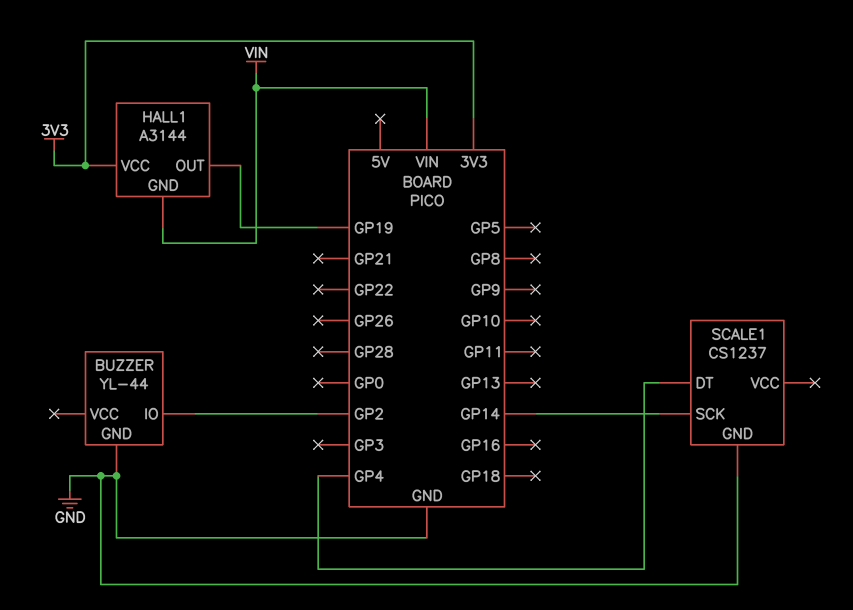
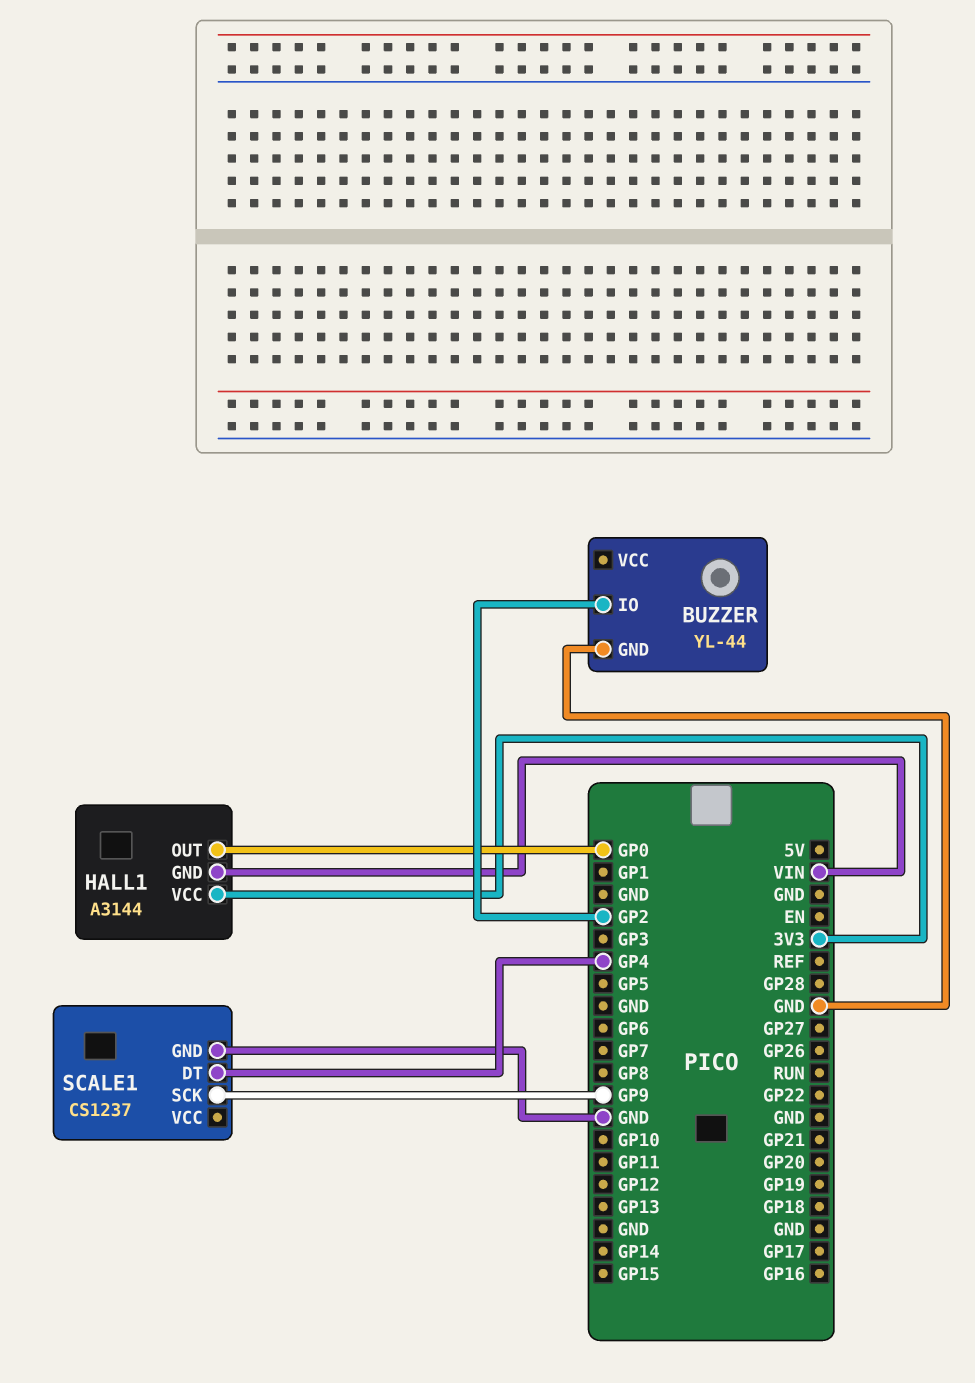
HALL1 pin OUT: GP19 -> GP0
SCALE1 pin SCK: GP14 -> GP9

